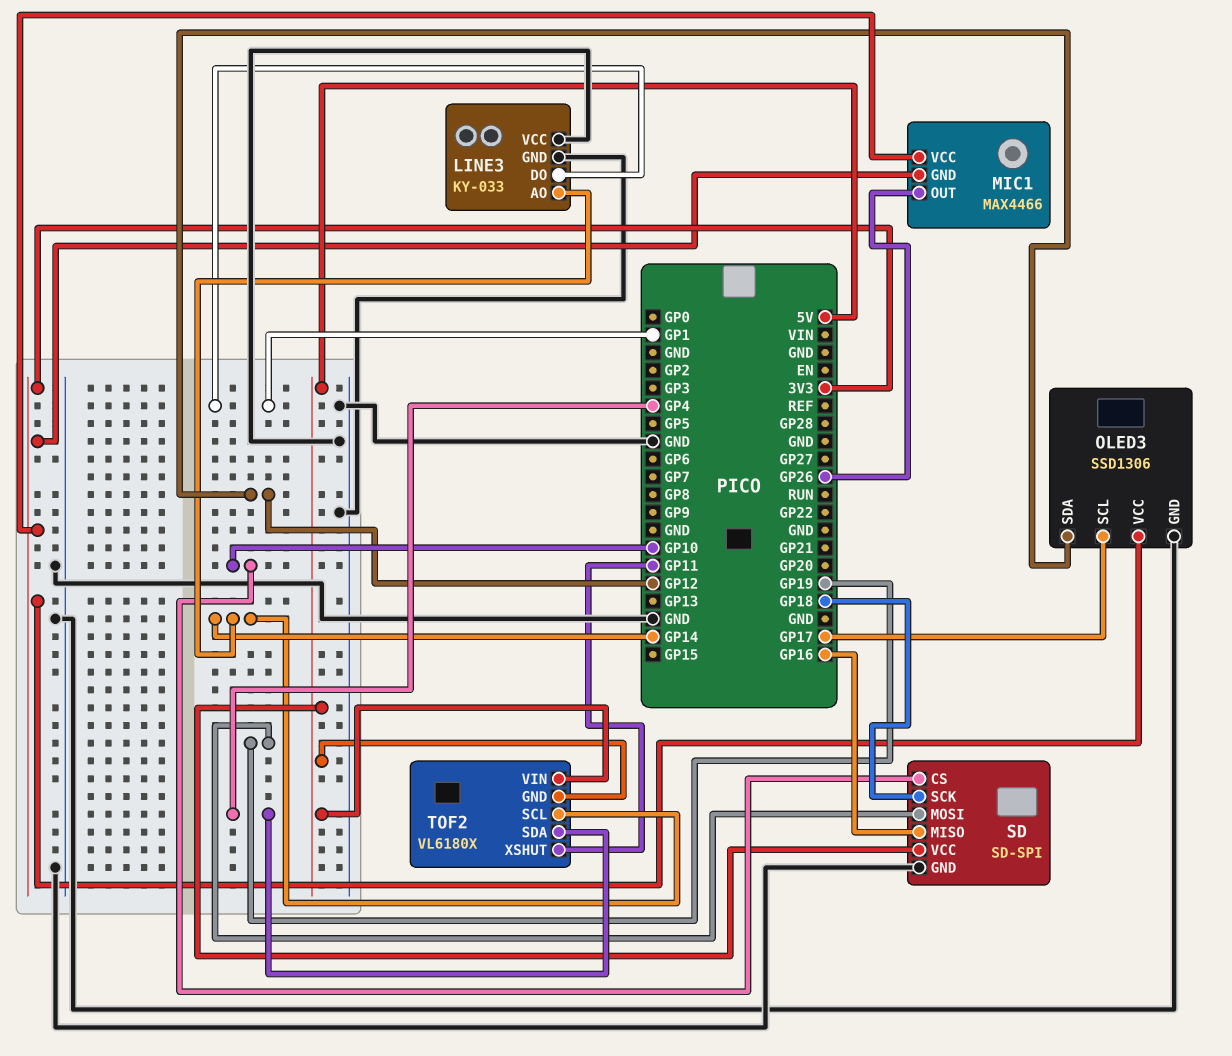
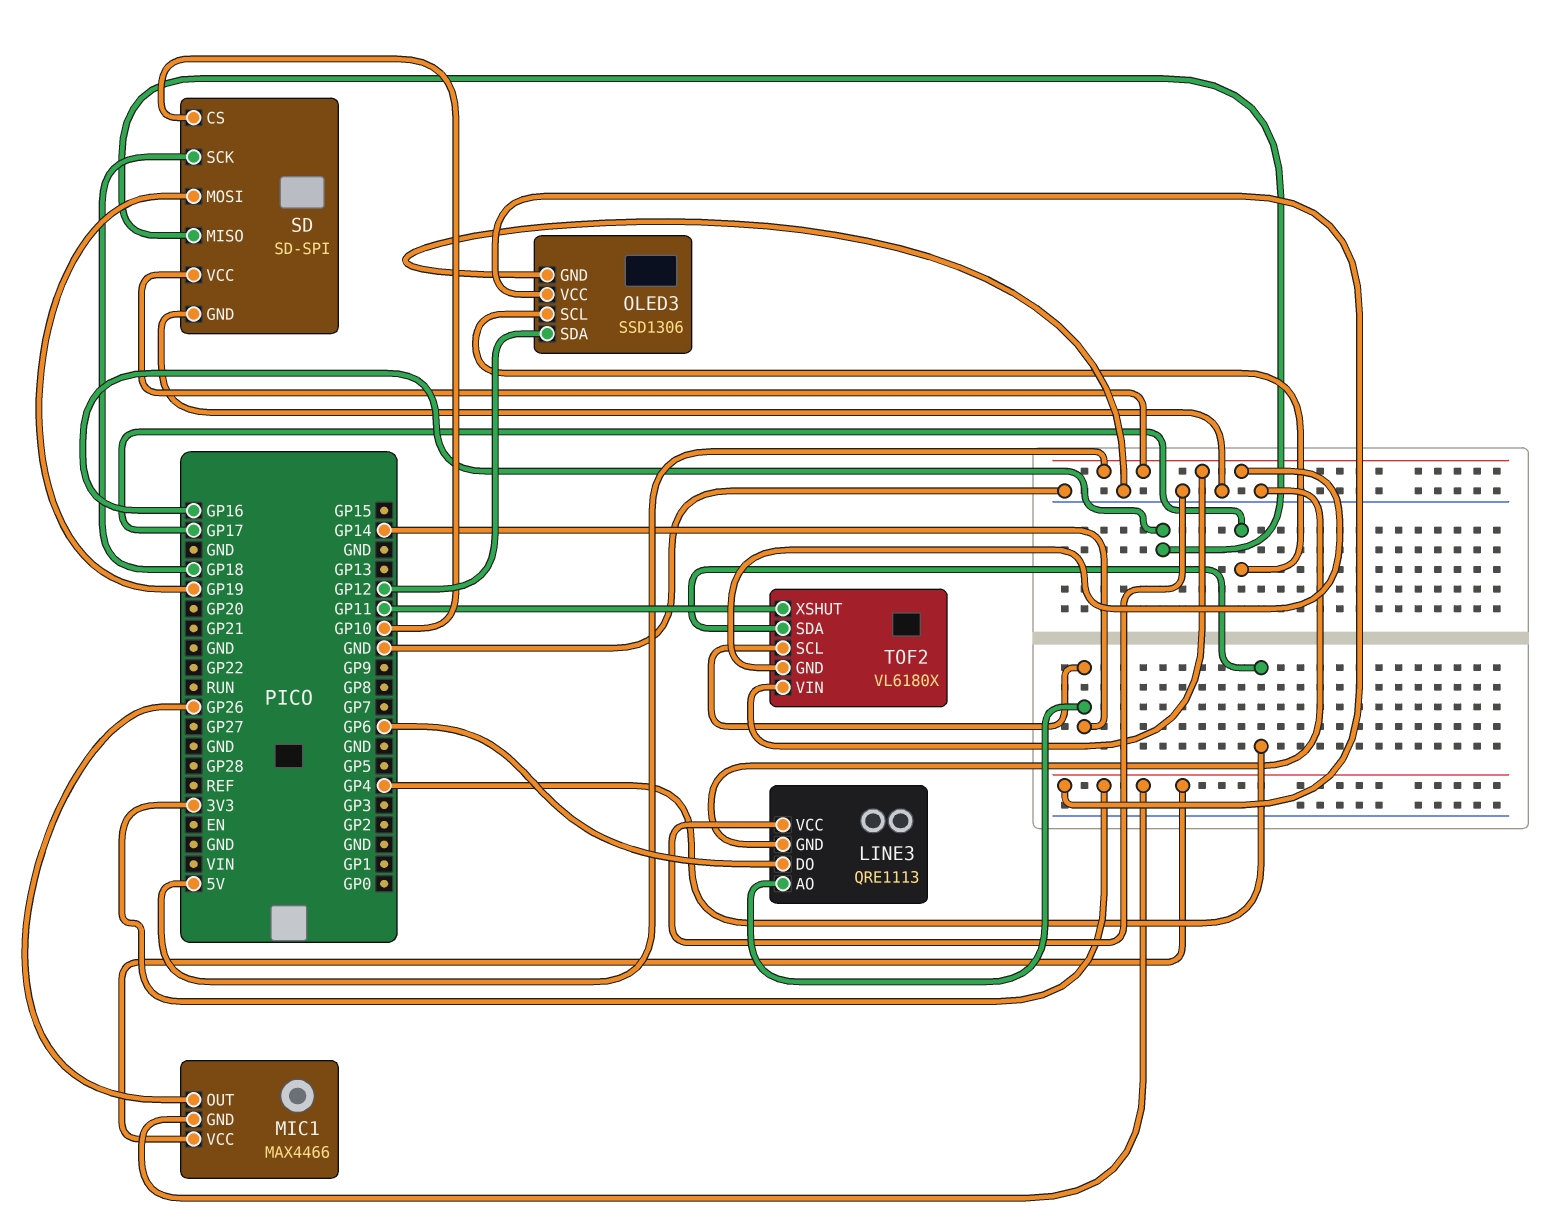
LINE3: KY-033 -> QRE1113
LINE3 pin DO: GP1 -> GP6

